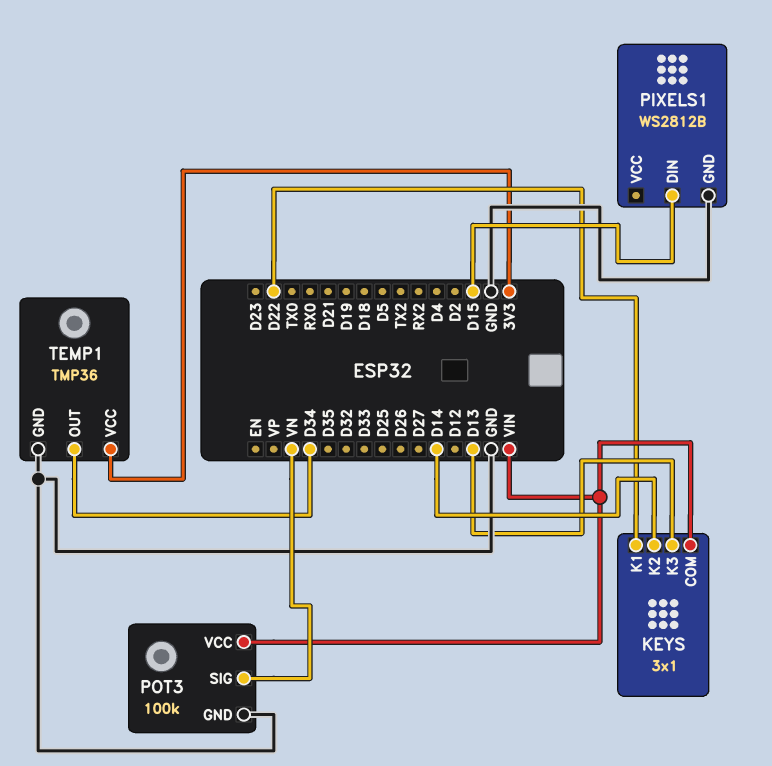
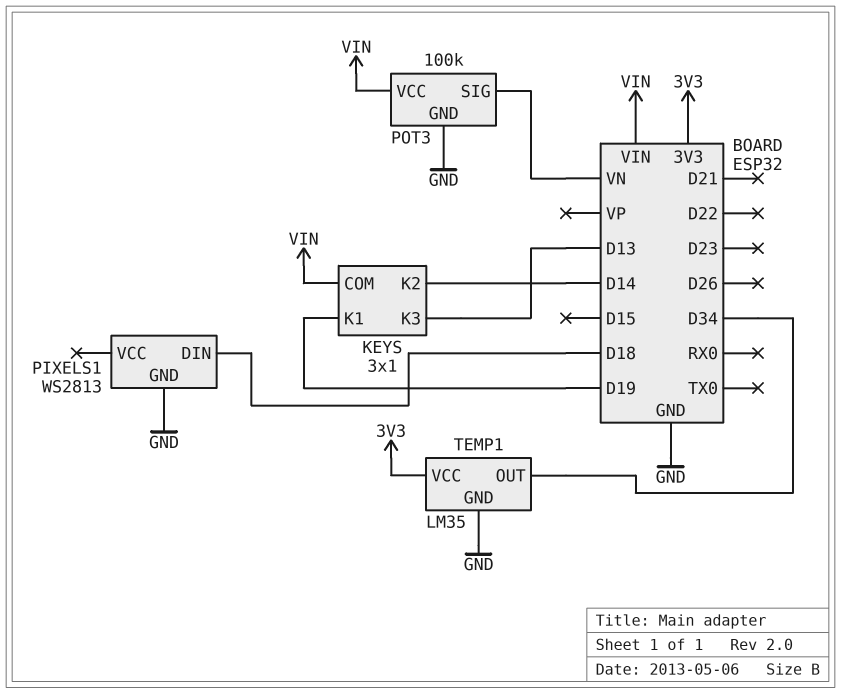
KEYS pin K1: D22 -> D19
PIXELS1: WS2812B -> WS2813
PIXELS1 pin DIN: D15 -> D18
TEMP1: TMP36 -> LM35

